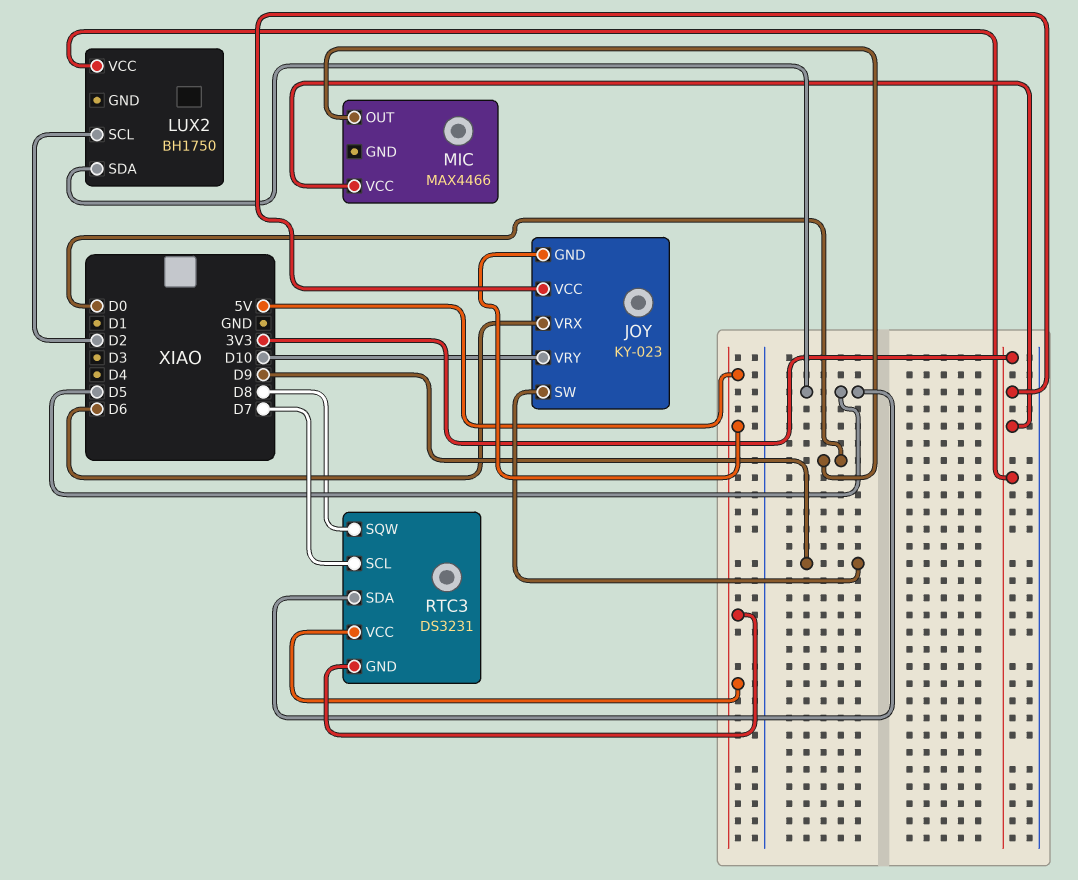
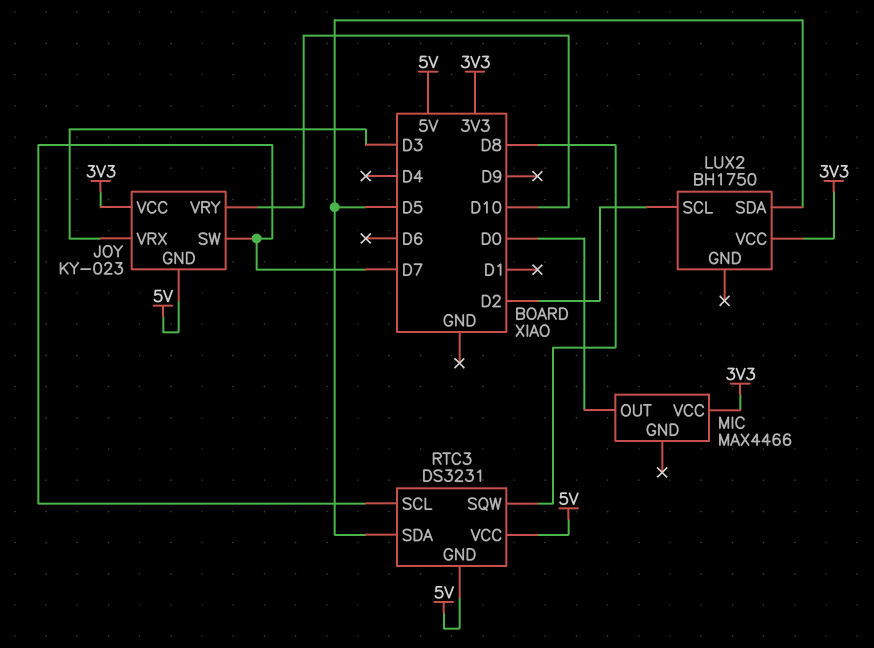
JOY pin SW: D9 -> D7
JOY pin VRX: D6 -> D3

